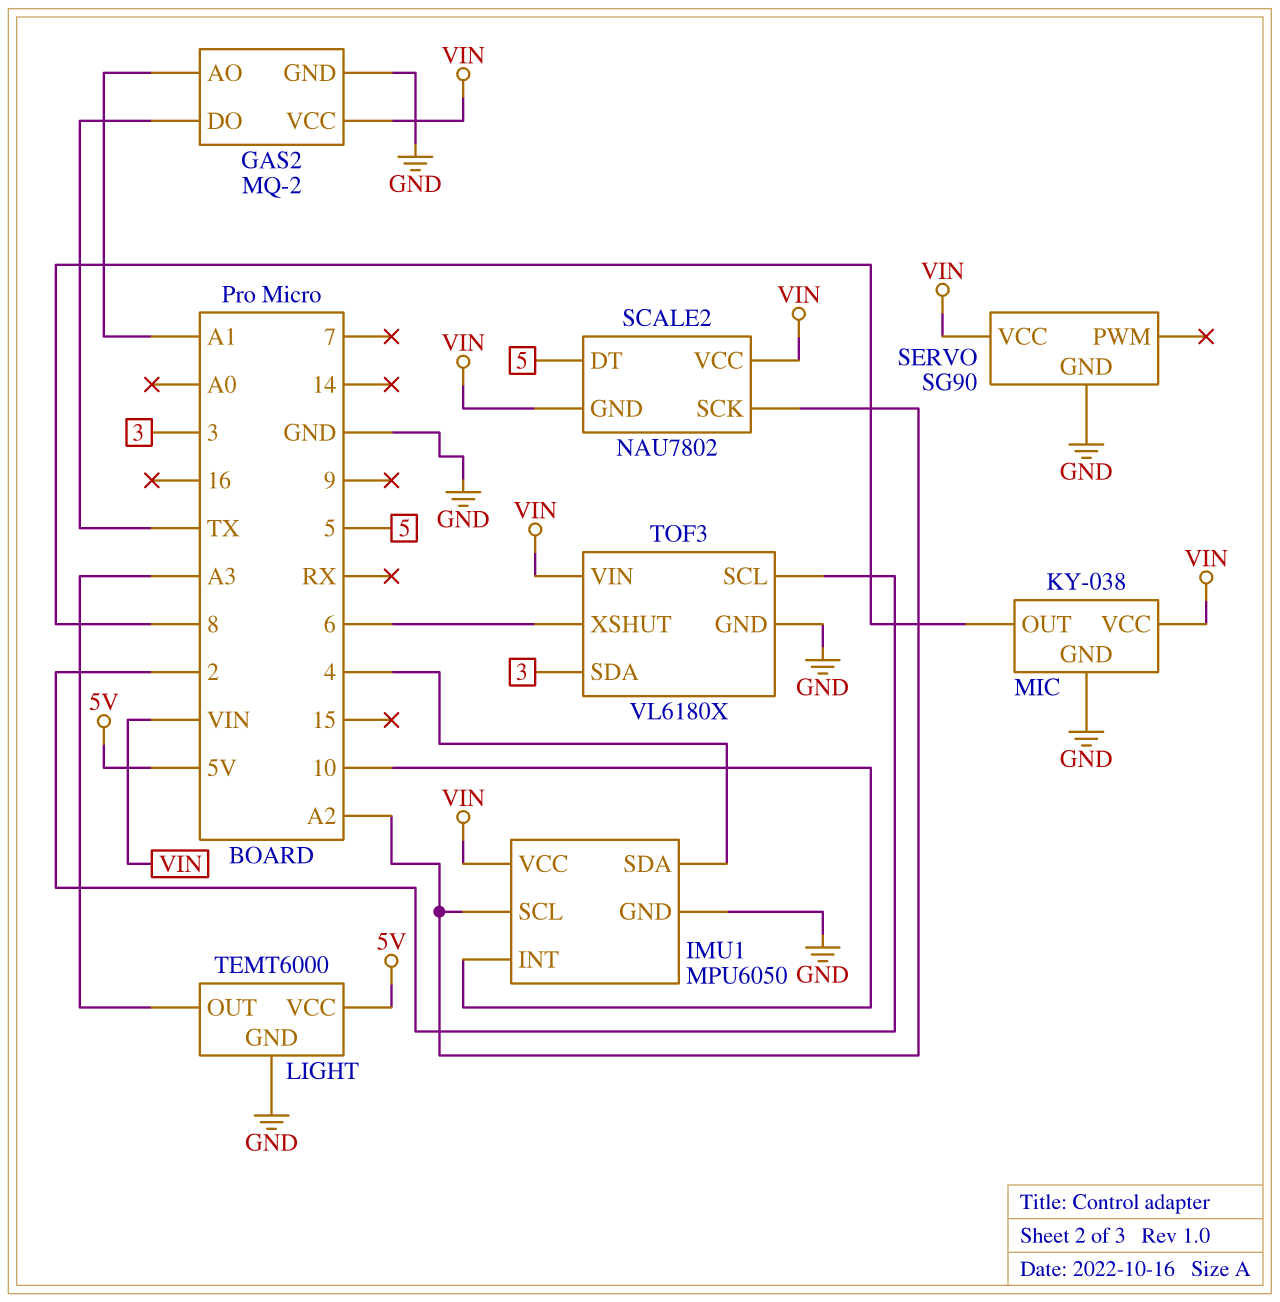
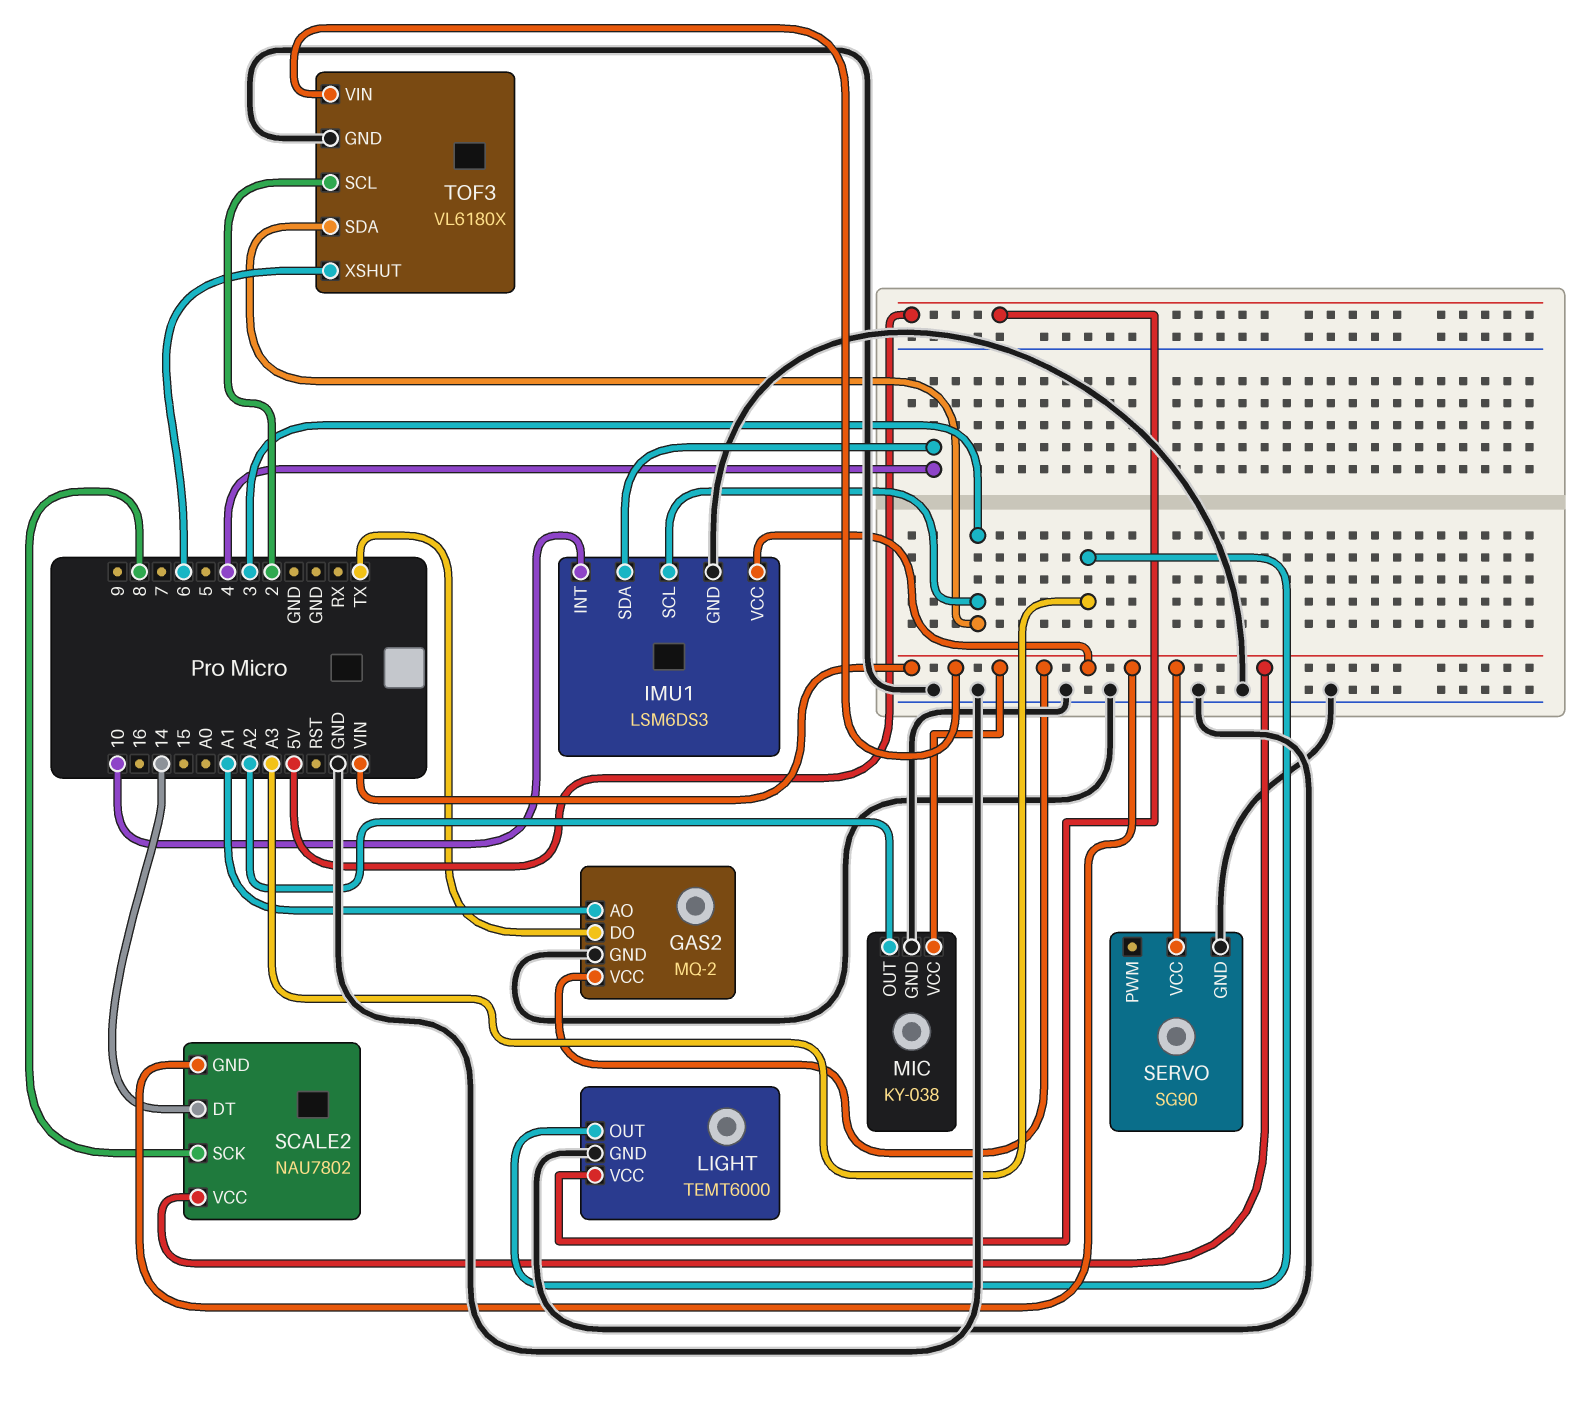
IMU1: MPU6050 -> LSM6DS3
IMU1 pin SCL: A2 -> 3
MIC pin OUT: 8 -> A2
SCALE2 pin DT: 5 -> 14
SCALE2 pin SCK: A2 -> 8

